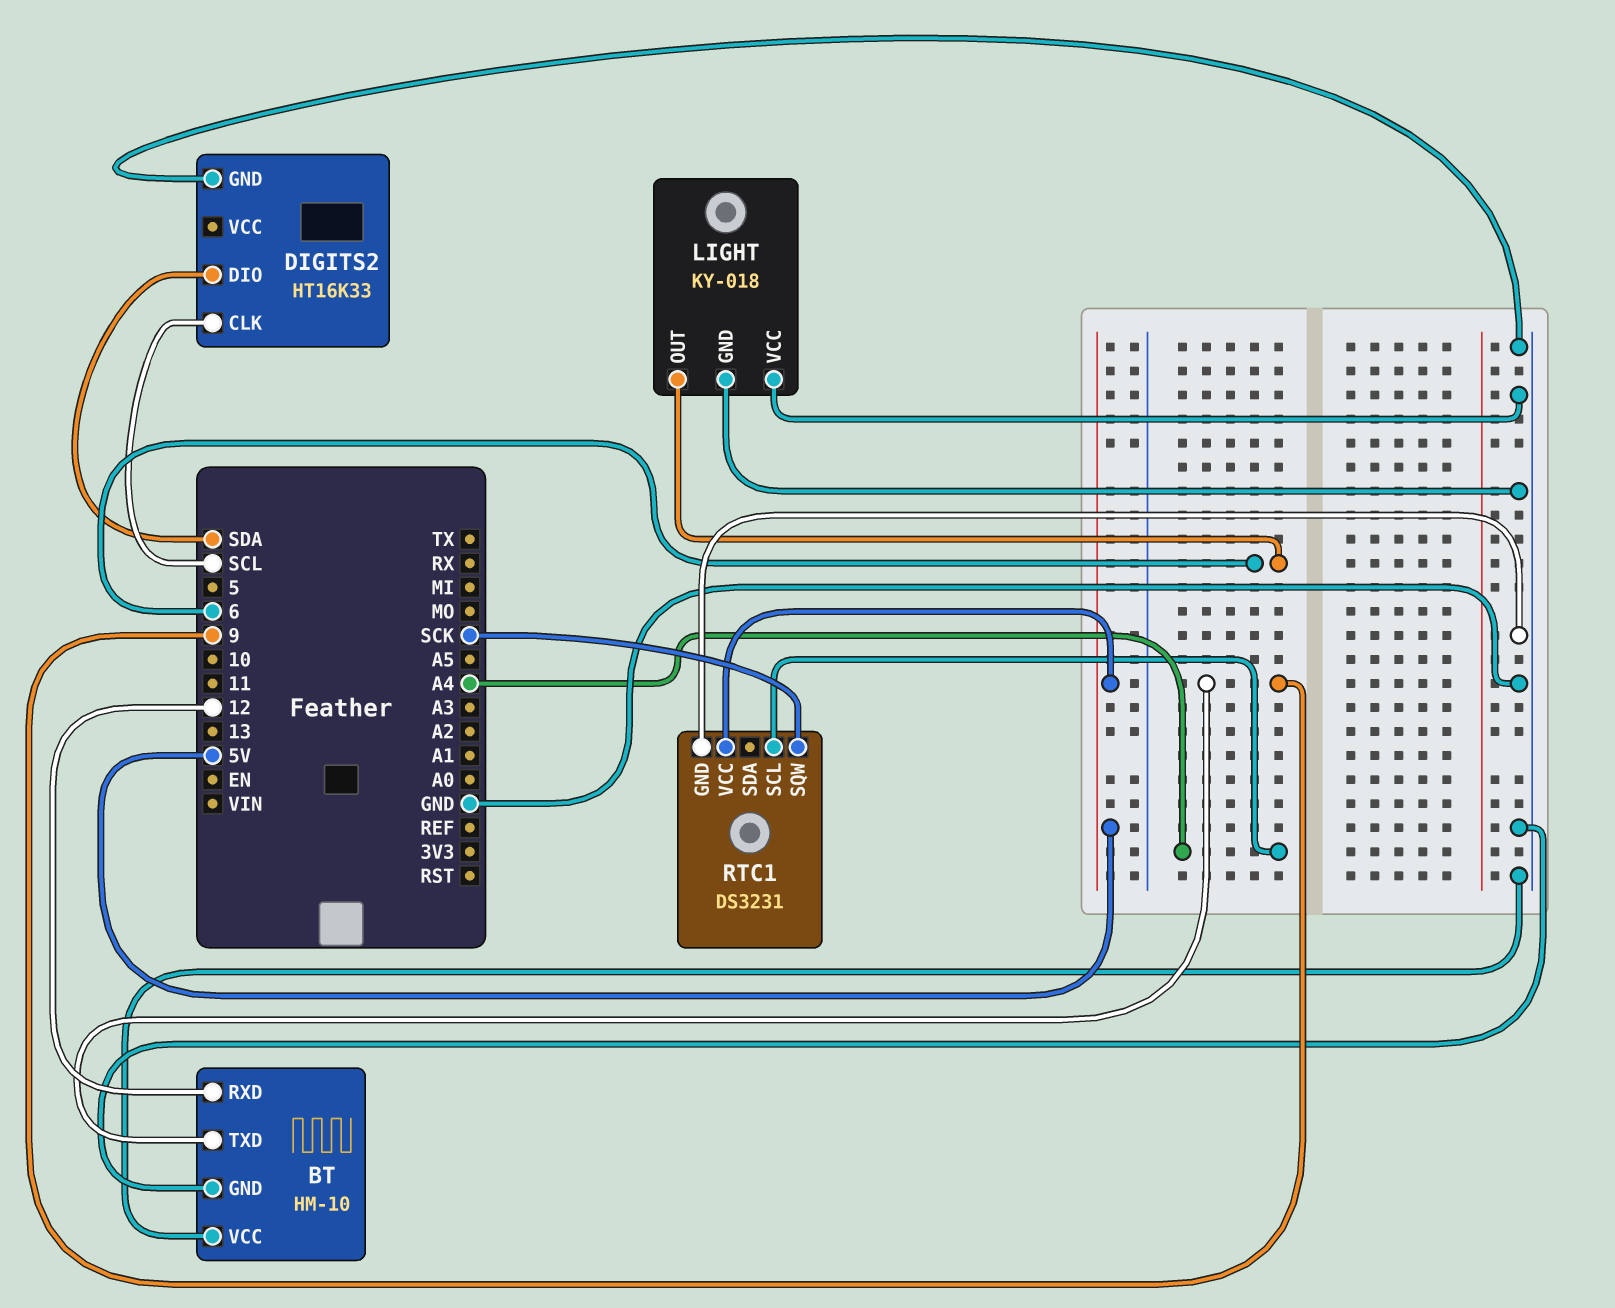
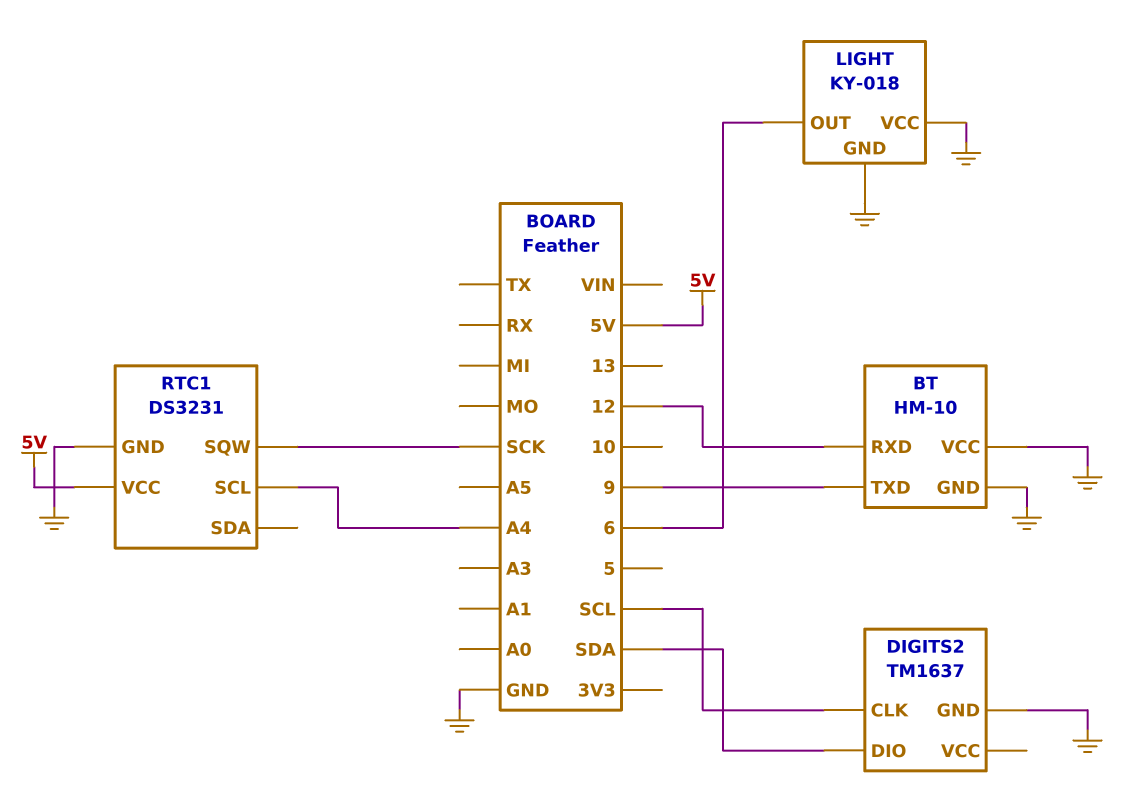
DIGITS2: HT16K33 -> TM1637

